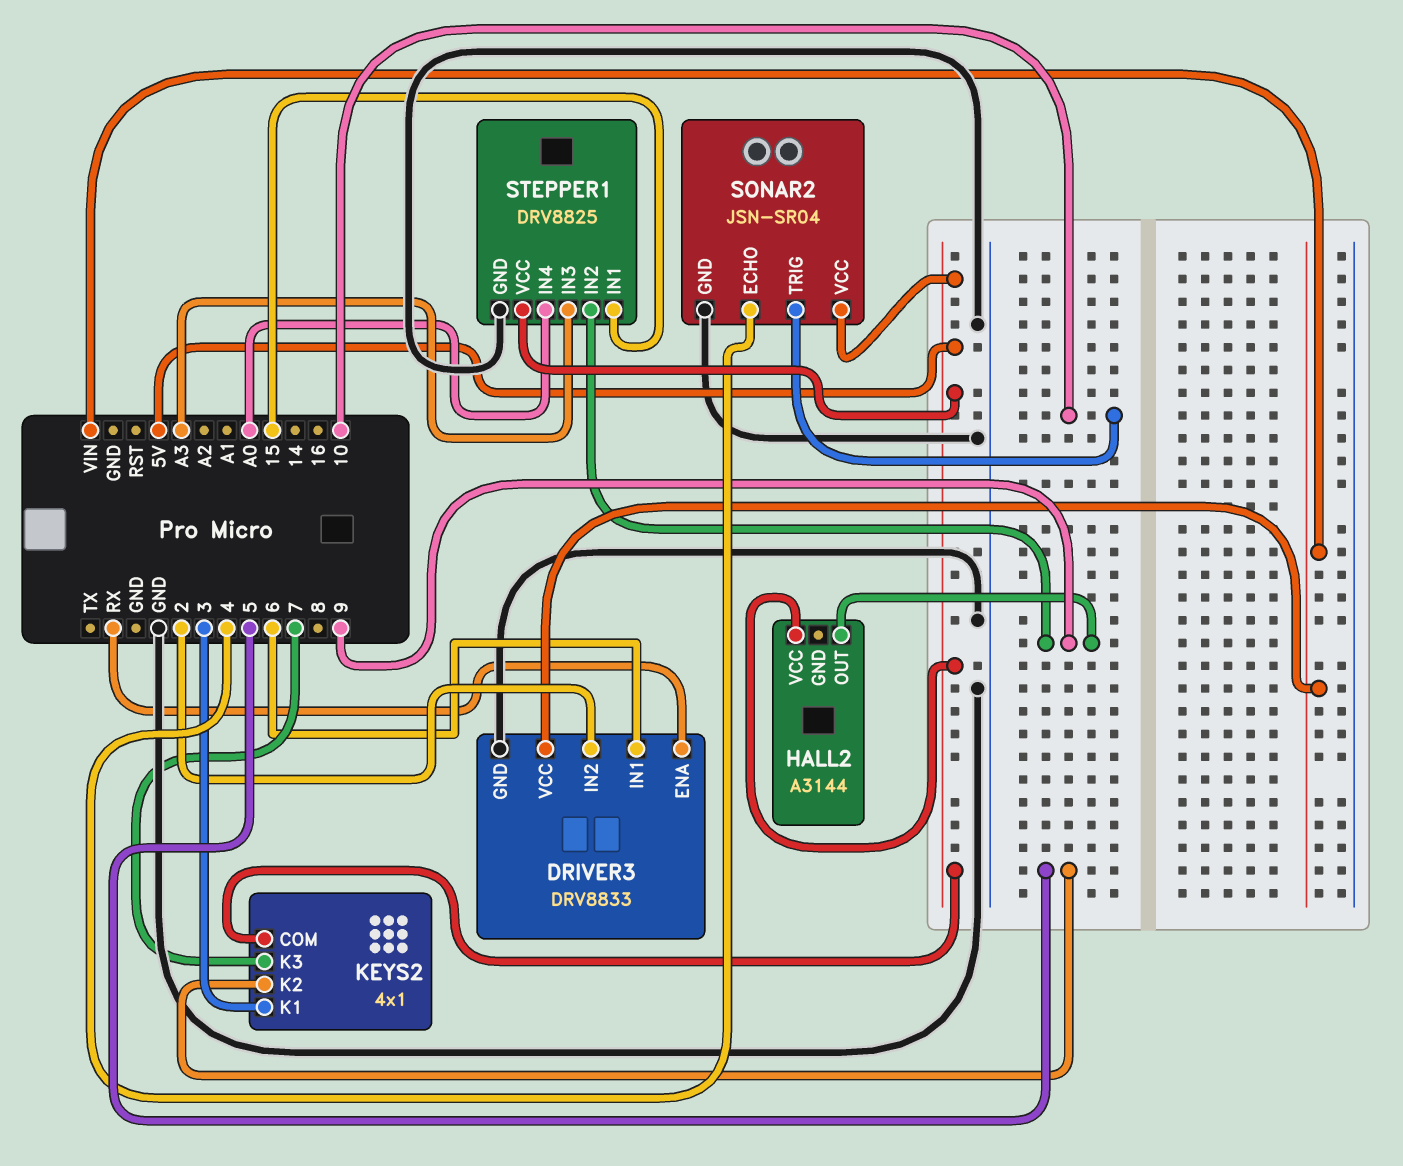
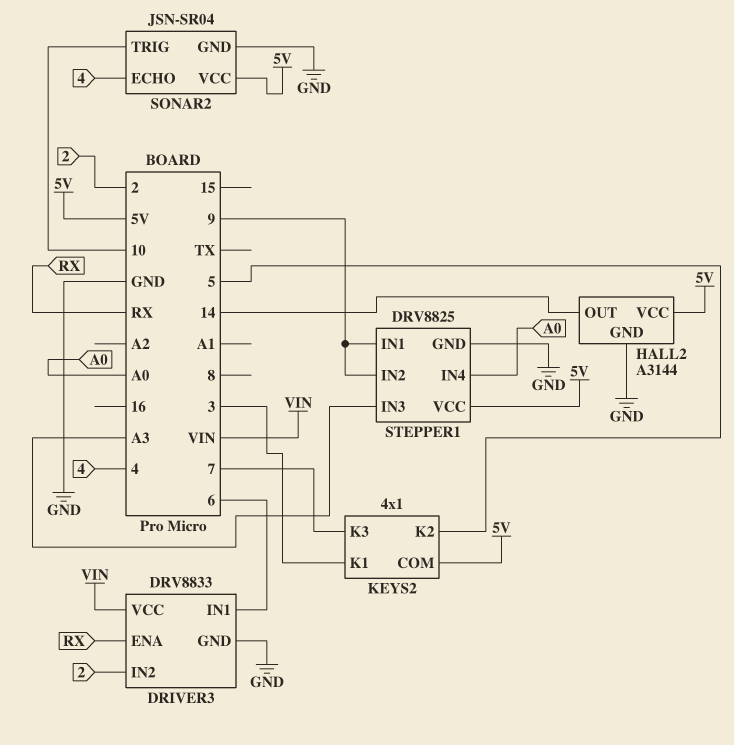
HALL2 pin GND: none -> GND
HALL2 pin OUT: 9 -> 14
STEPPER1 pin IN1: 15 -> 9

